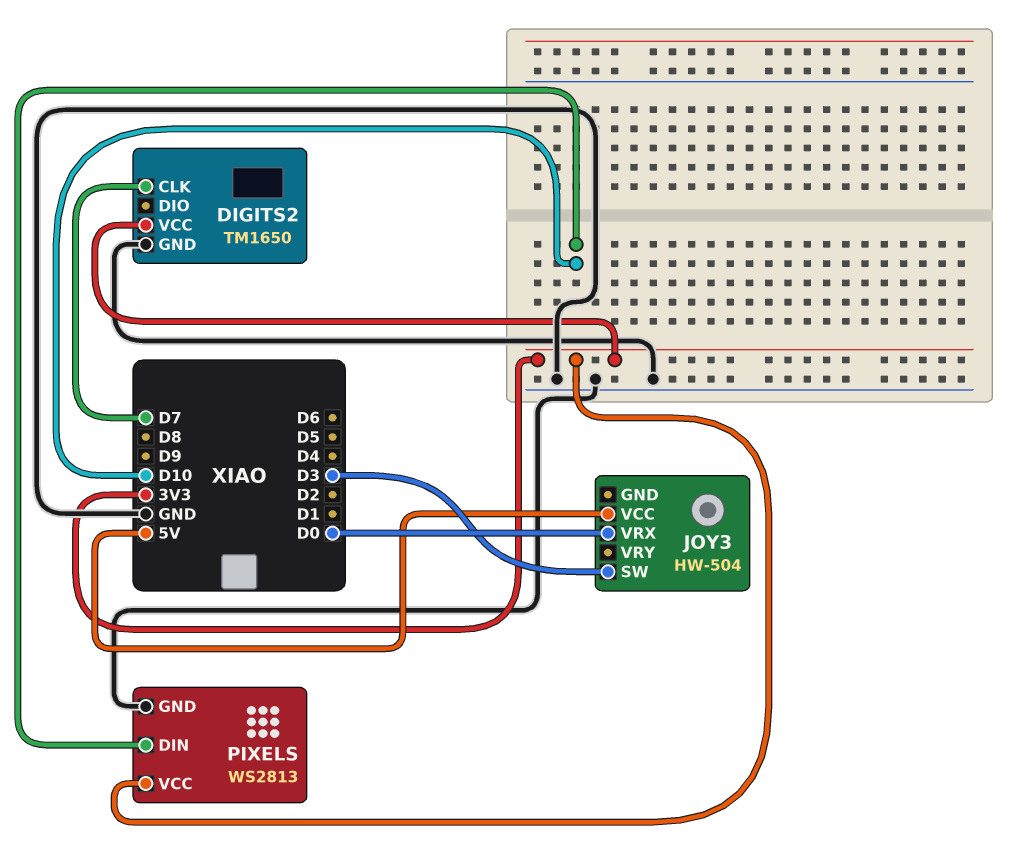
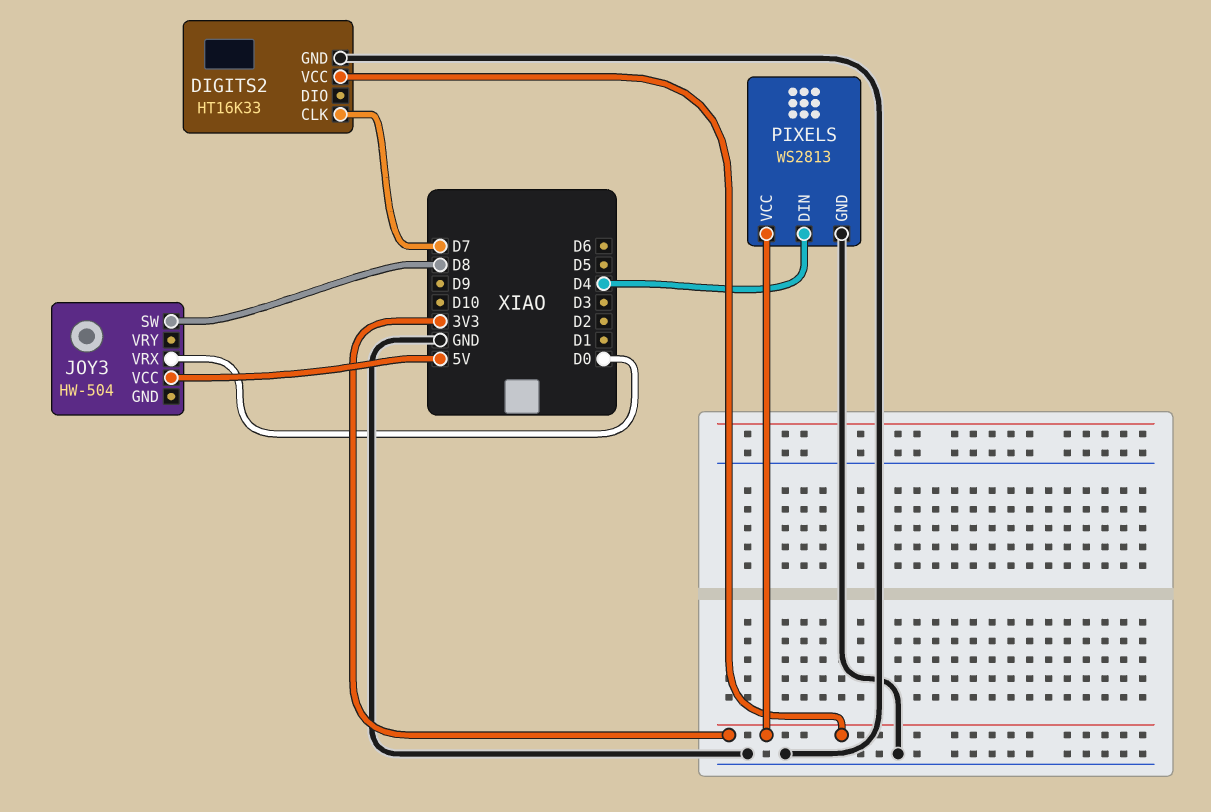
DIGITS2: TM1650 -> HT16K33
JOY3 pin SW: D3 -> D8
PIXELS pin DIN: D10 -> D4

